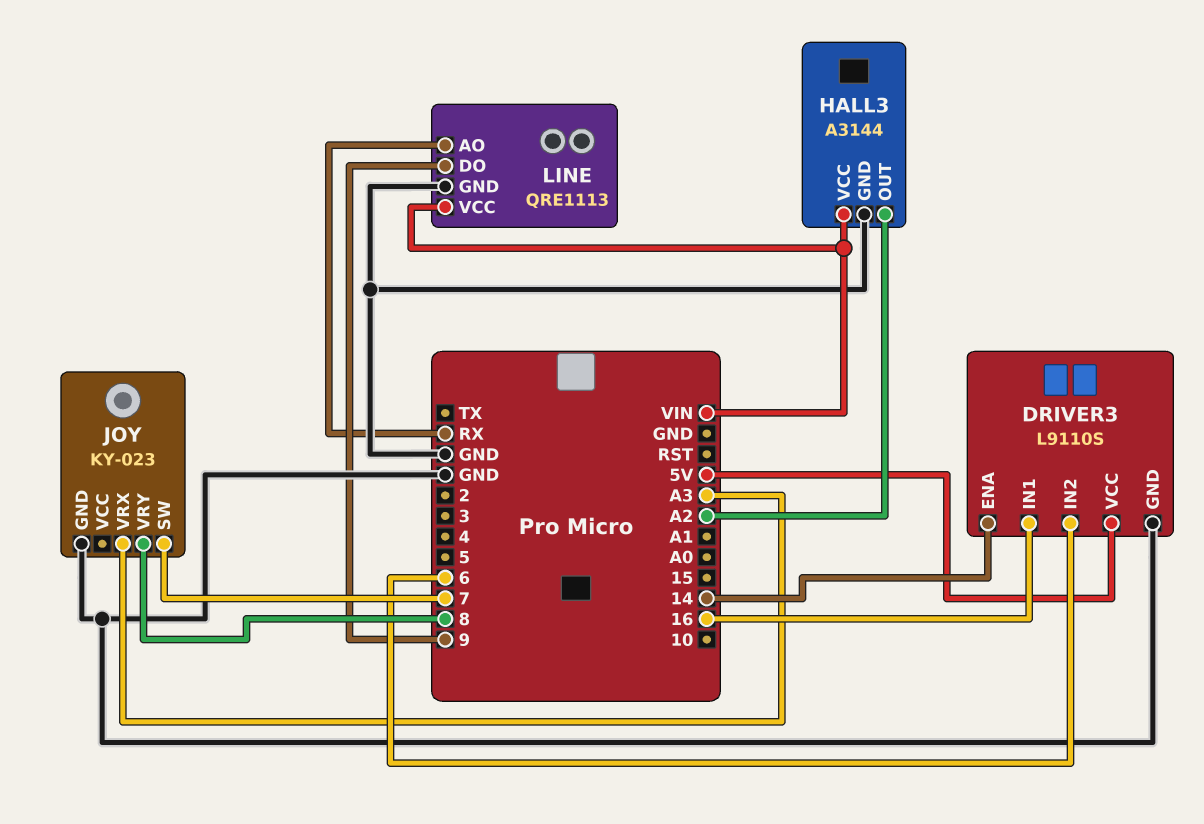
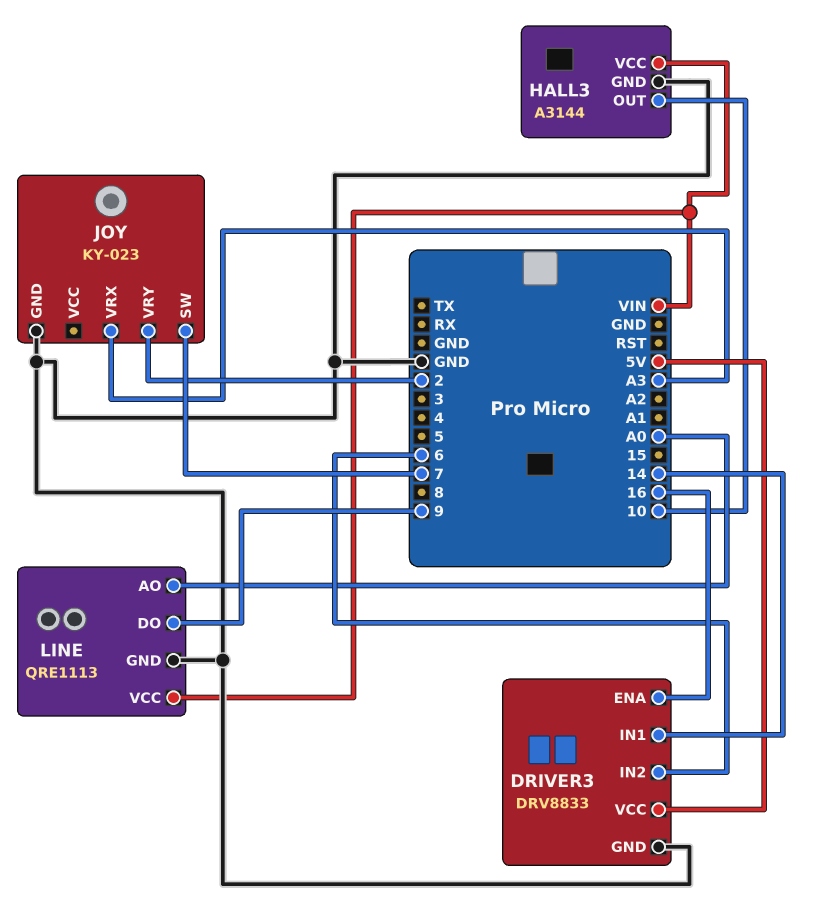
DRIVER3: L9110S -> DRV8833
DRIVER3 pin ENA: 14 -> 16
DRIVER3 pin IN1: 16 -> 14
HALL3 pin OUT: A2 -> 10
JOY pin VRY: 8 -> 2
LINE pin AO: RX -> A0

